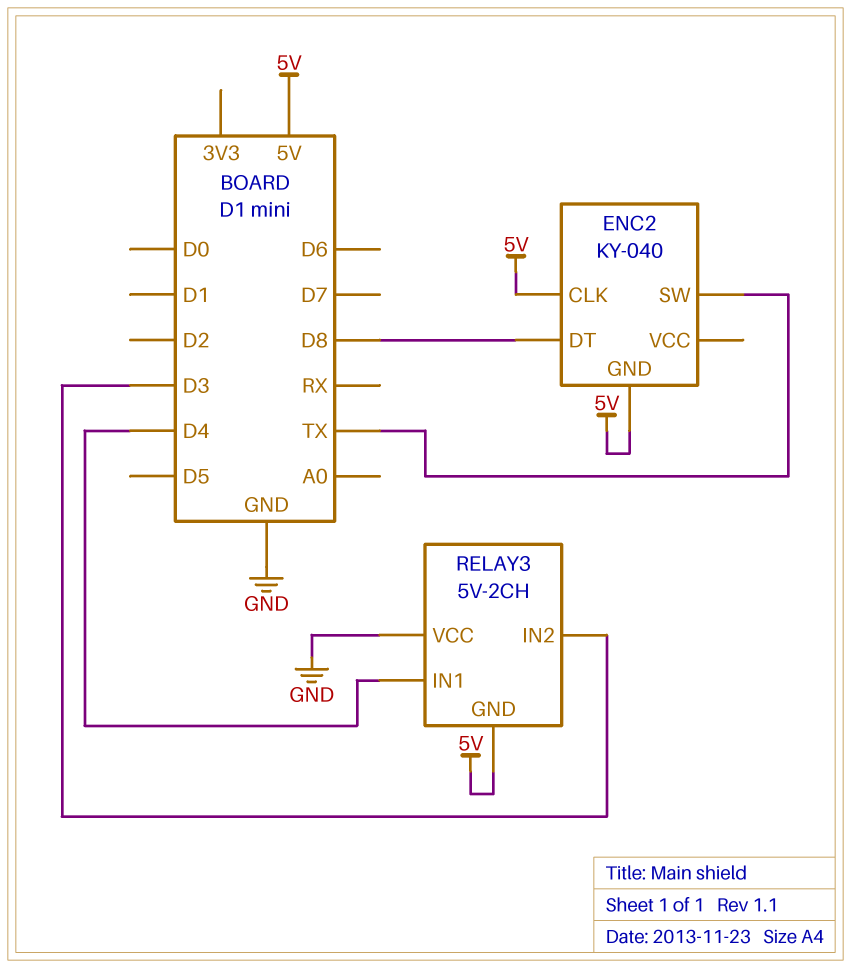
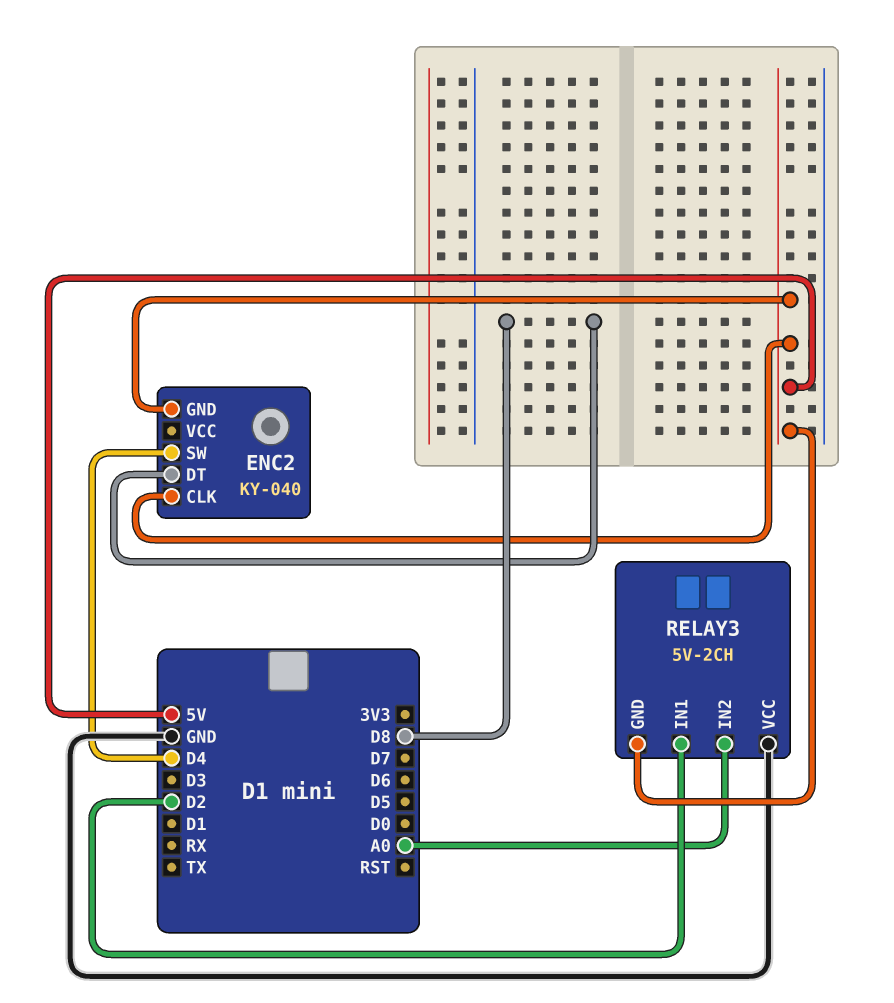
ENC2 pin SW: TX -> D4
RELAY3 pin IN1: D4 -> D2
RELAY3 pin IN2: D3 -> A0

